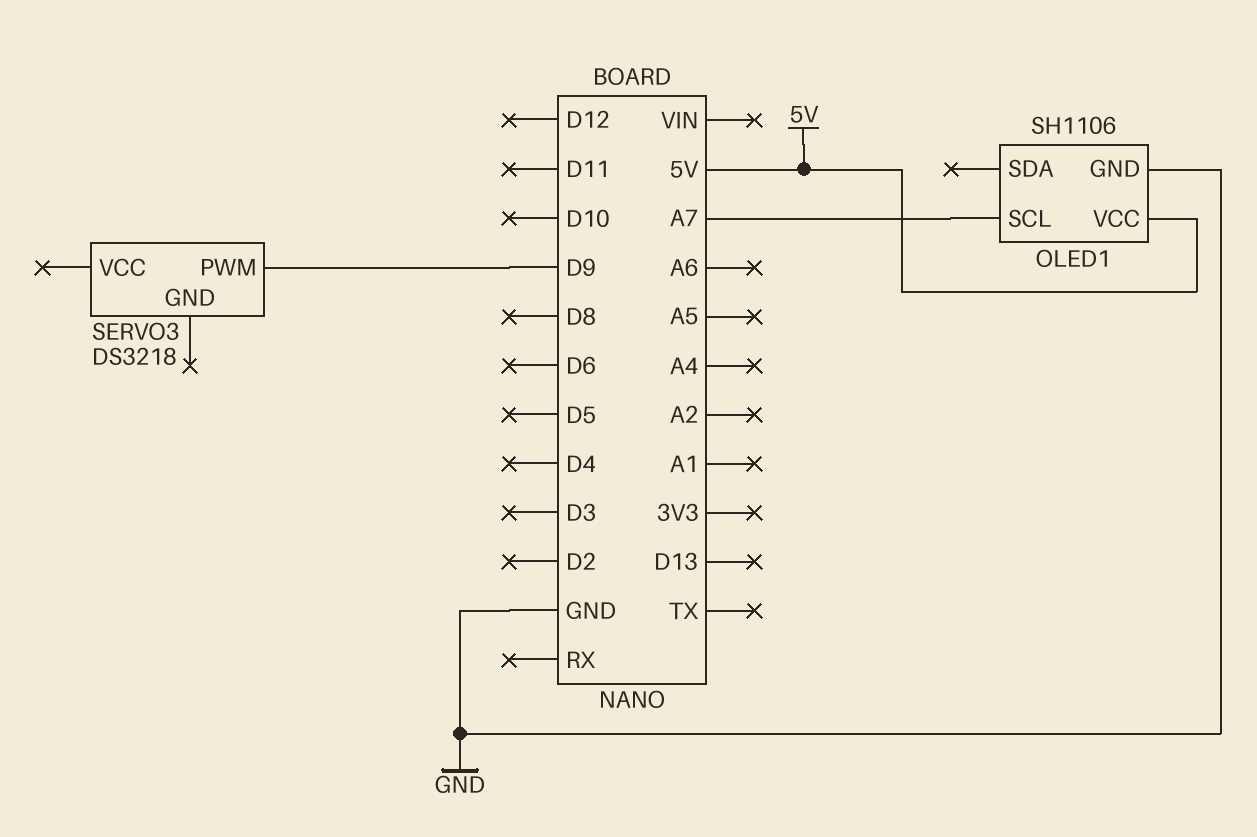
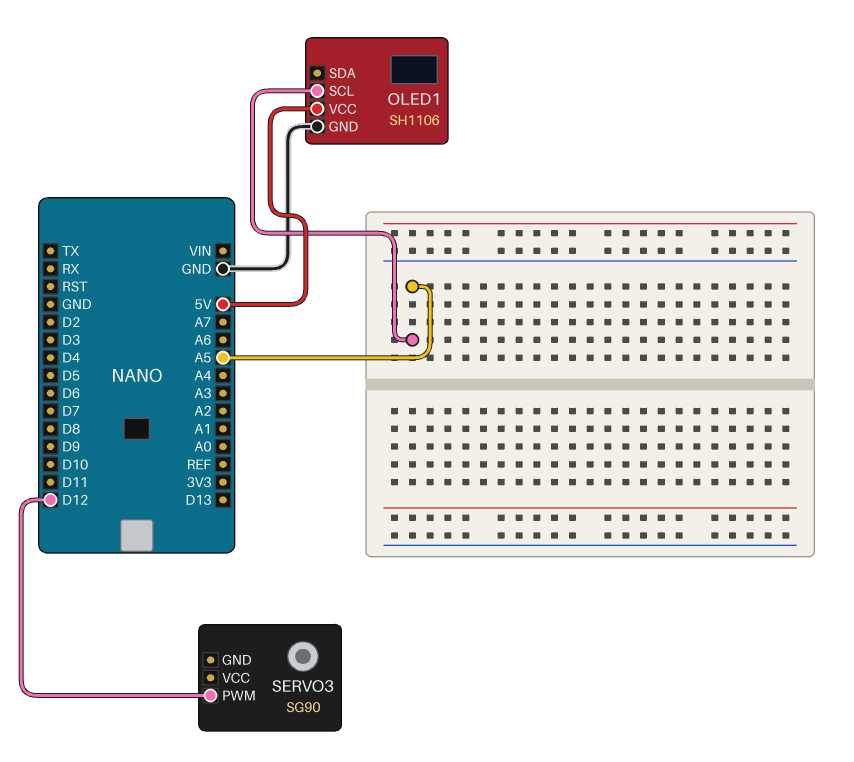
OLED1 pin SCL: A7 -> A5
SERVO3: DS3218 -> SG90
SERVO3 pin PWM: D9 -> D12

